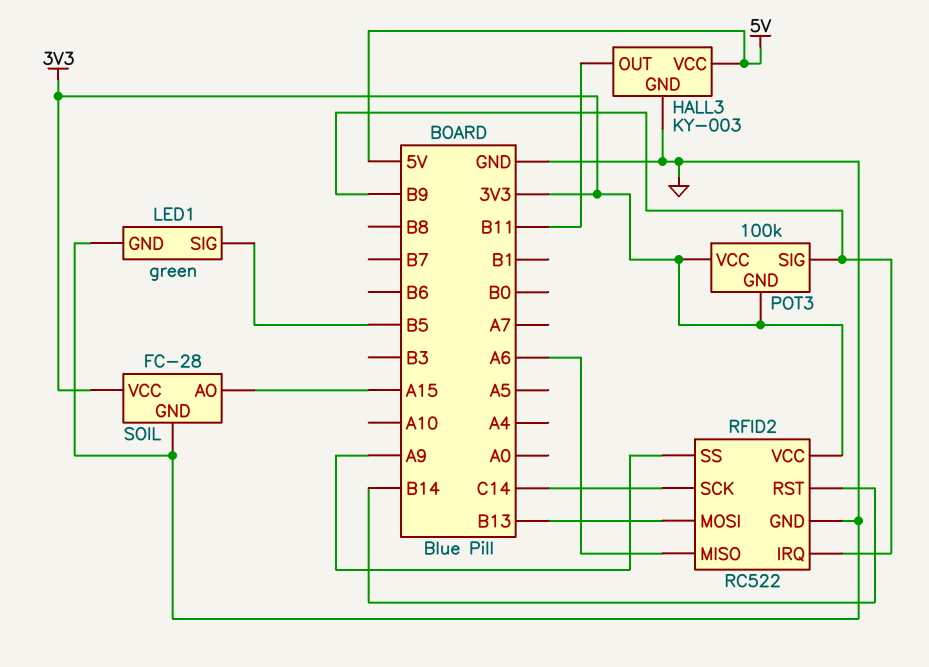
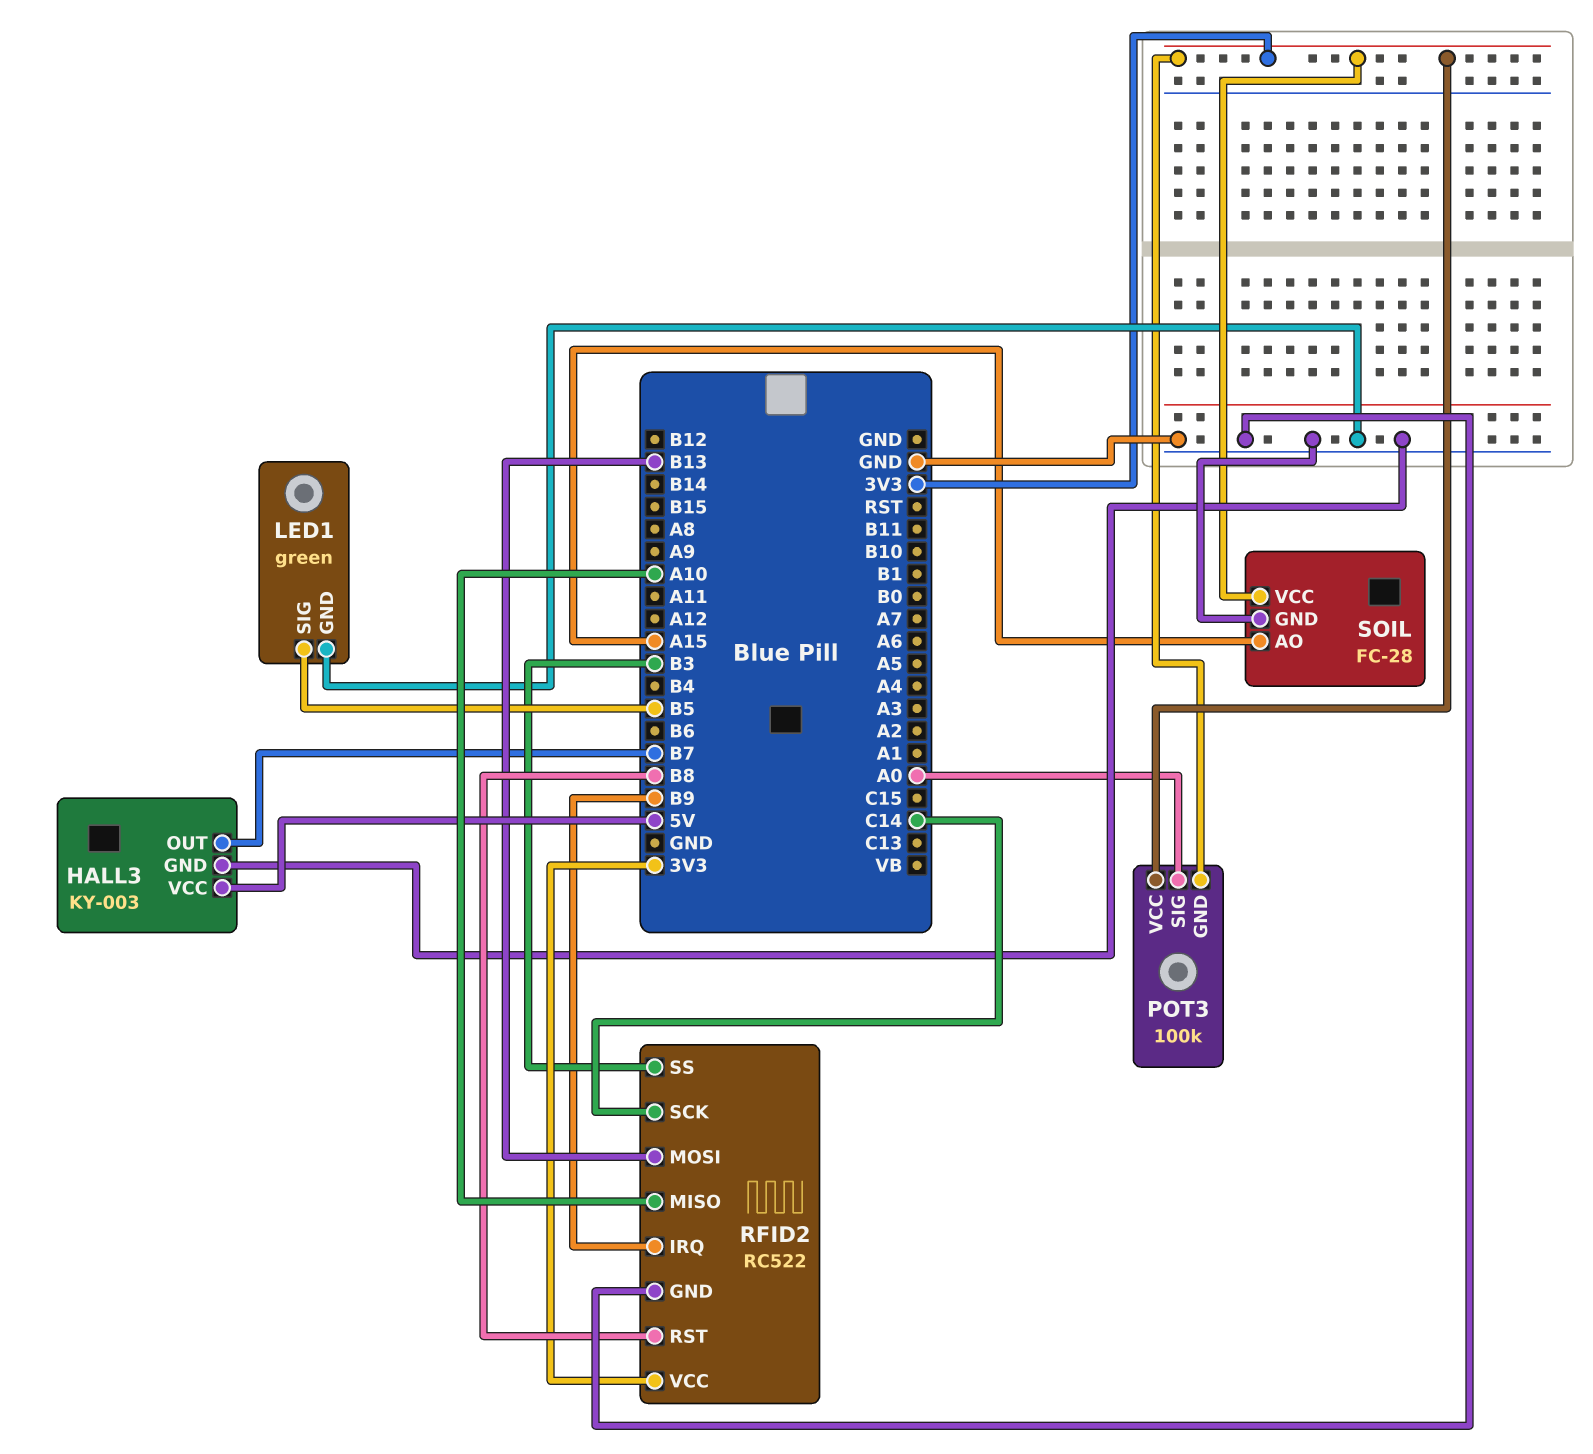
HALL3 pin OUT: B11 -> B7
POT3 pin SIG: B9 -> A0
RFID2 pin MISO: A6 -> A10
RFID2 pin RST: B14 -> B8
RFID2 pin SS: A9 -> B3

